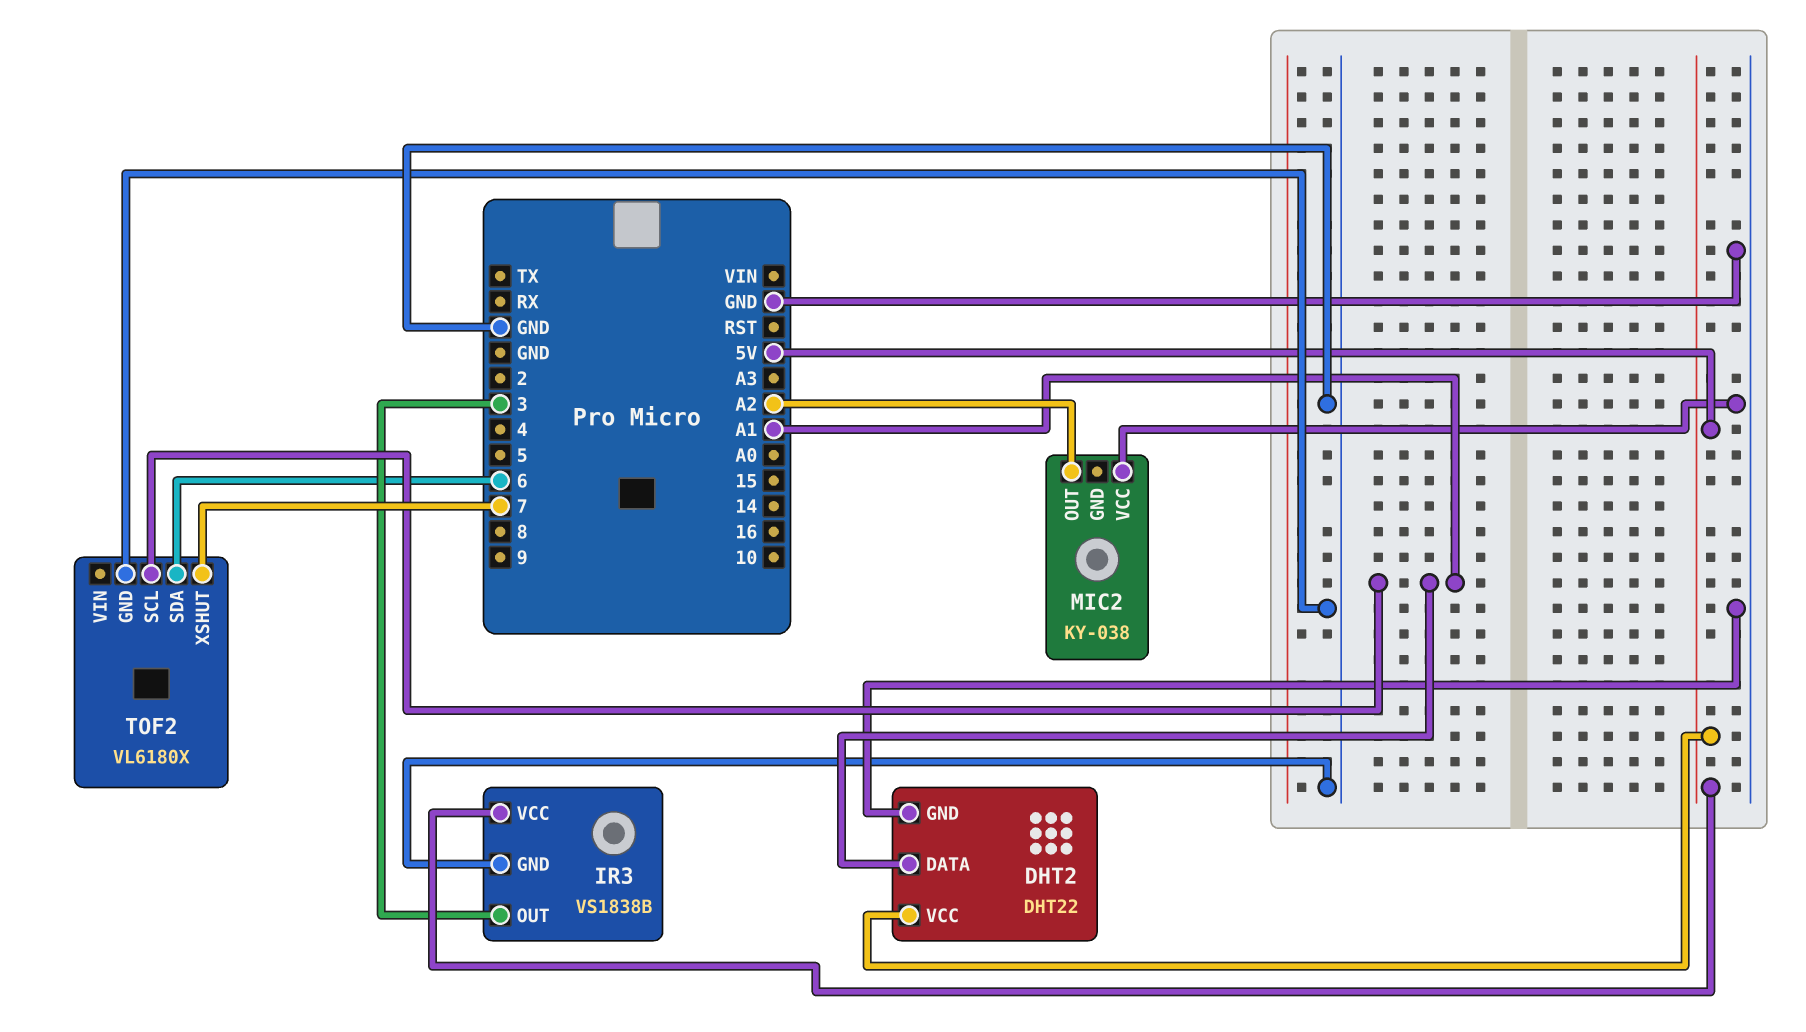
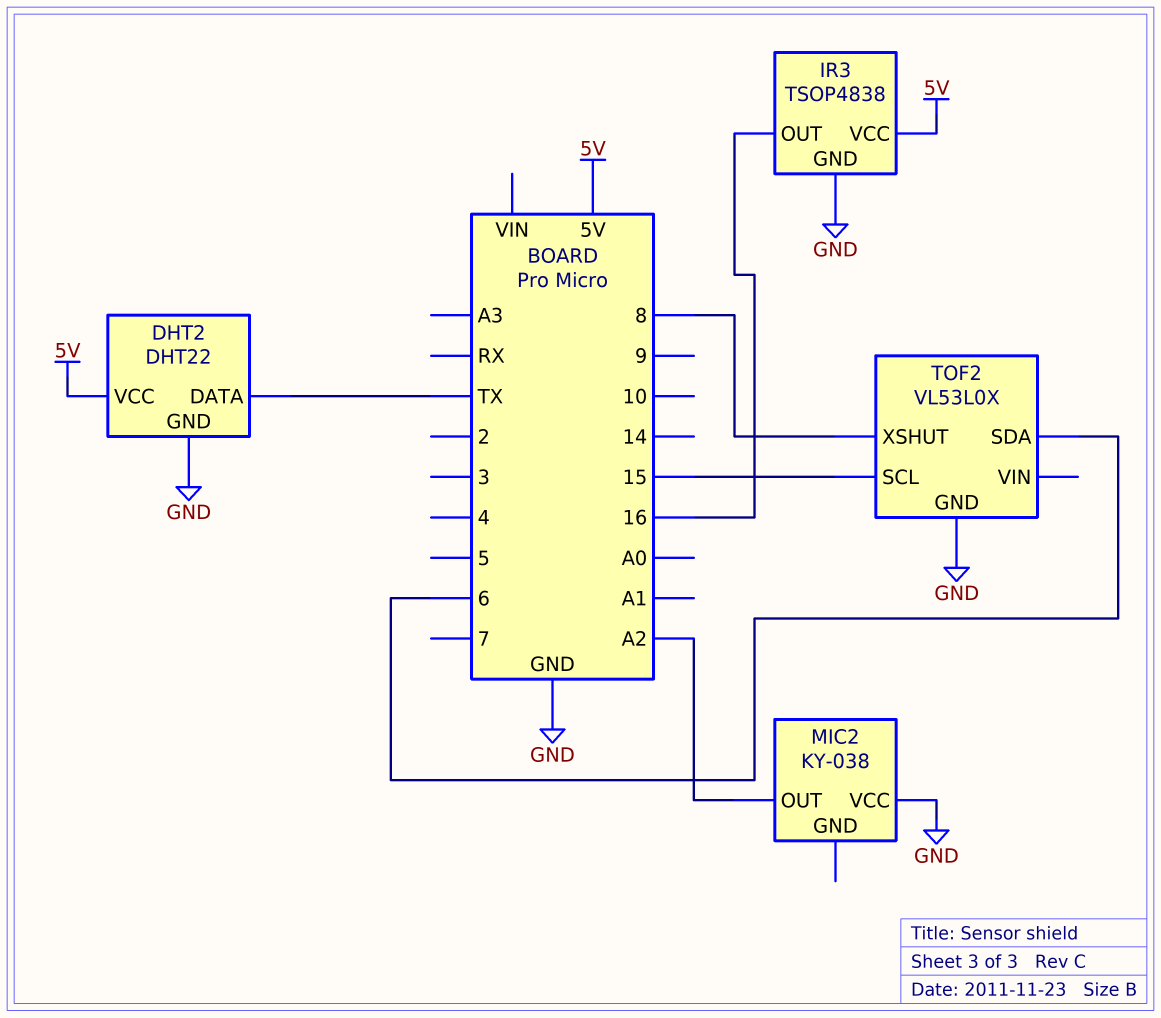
DHT2 pin DATA: A1 -> TX
IR3: VS1838B -> TSOP4838
IR3 pin OUT: 3 -> 16
TOF2: VL6180X -> VL53L0X
TOF2 pin SCL: A1 -> 15
TOF2 pin XSHUT: 7 -> 8

